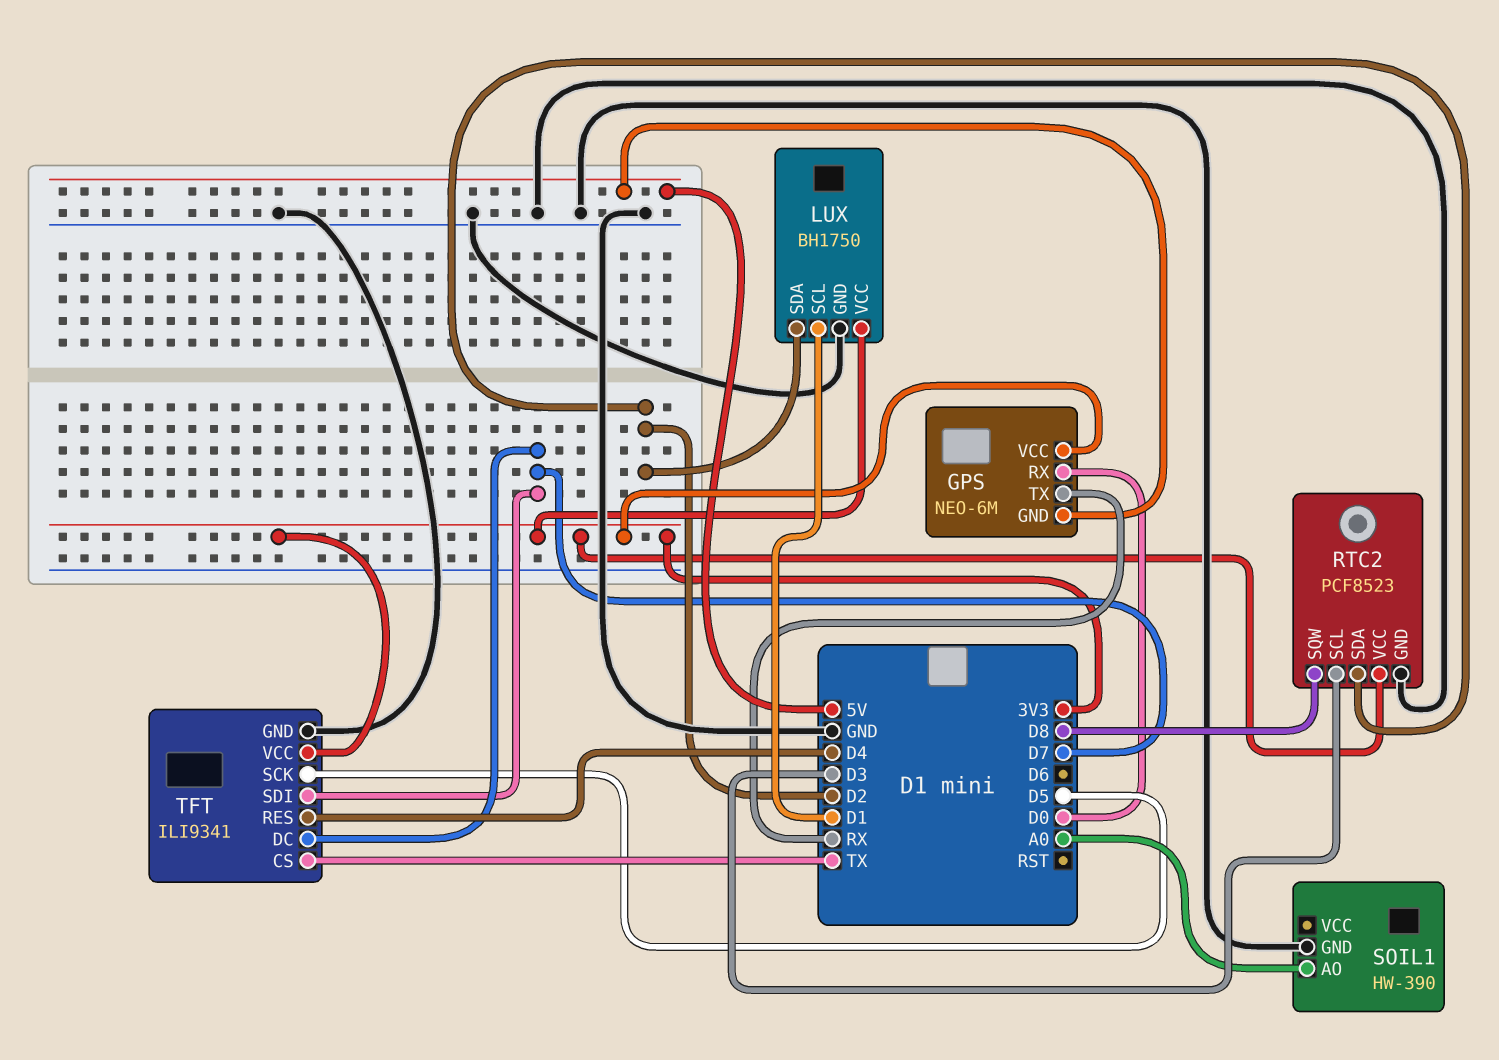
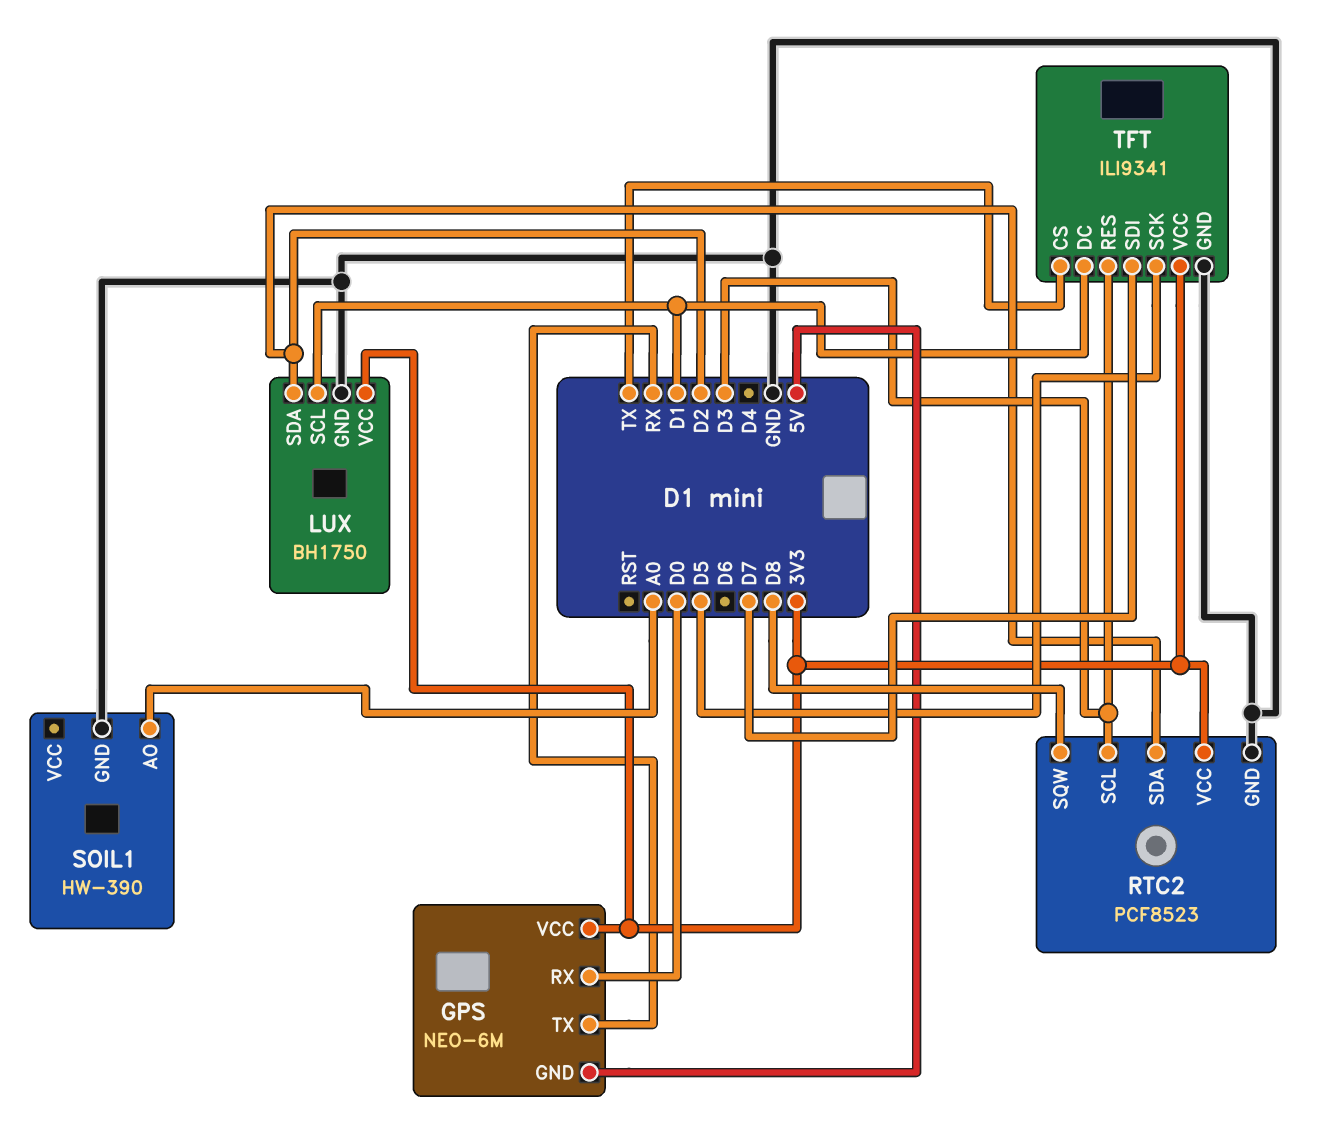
TFT pin DC: D7 -> D1
TFT pin RES: D4 -> D3

